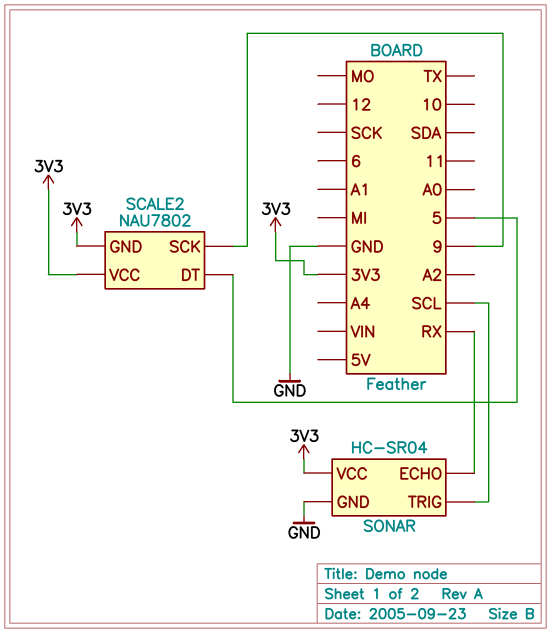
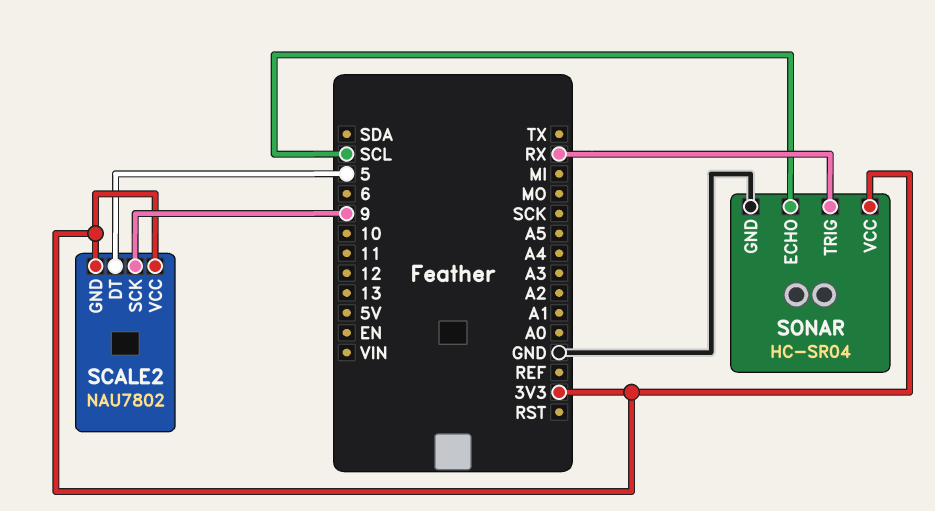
SONAR pin ECHO: RX -> SCL
SONAR pin TRIG: SCL -> RX

